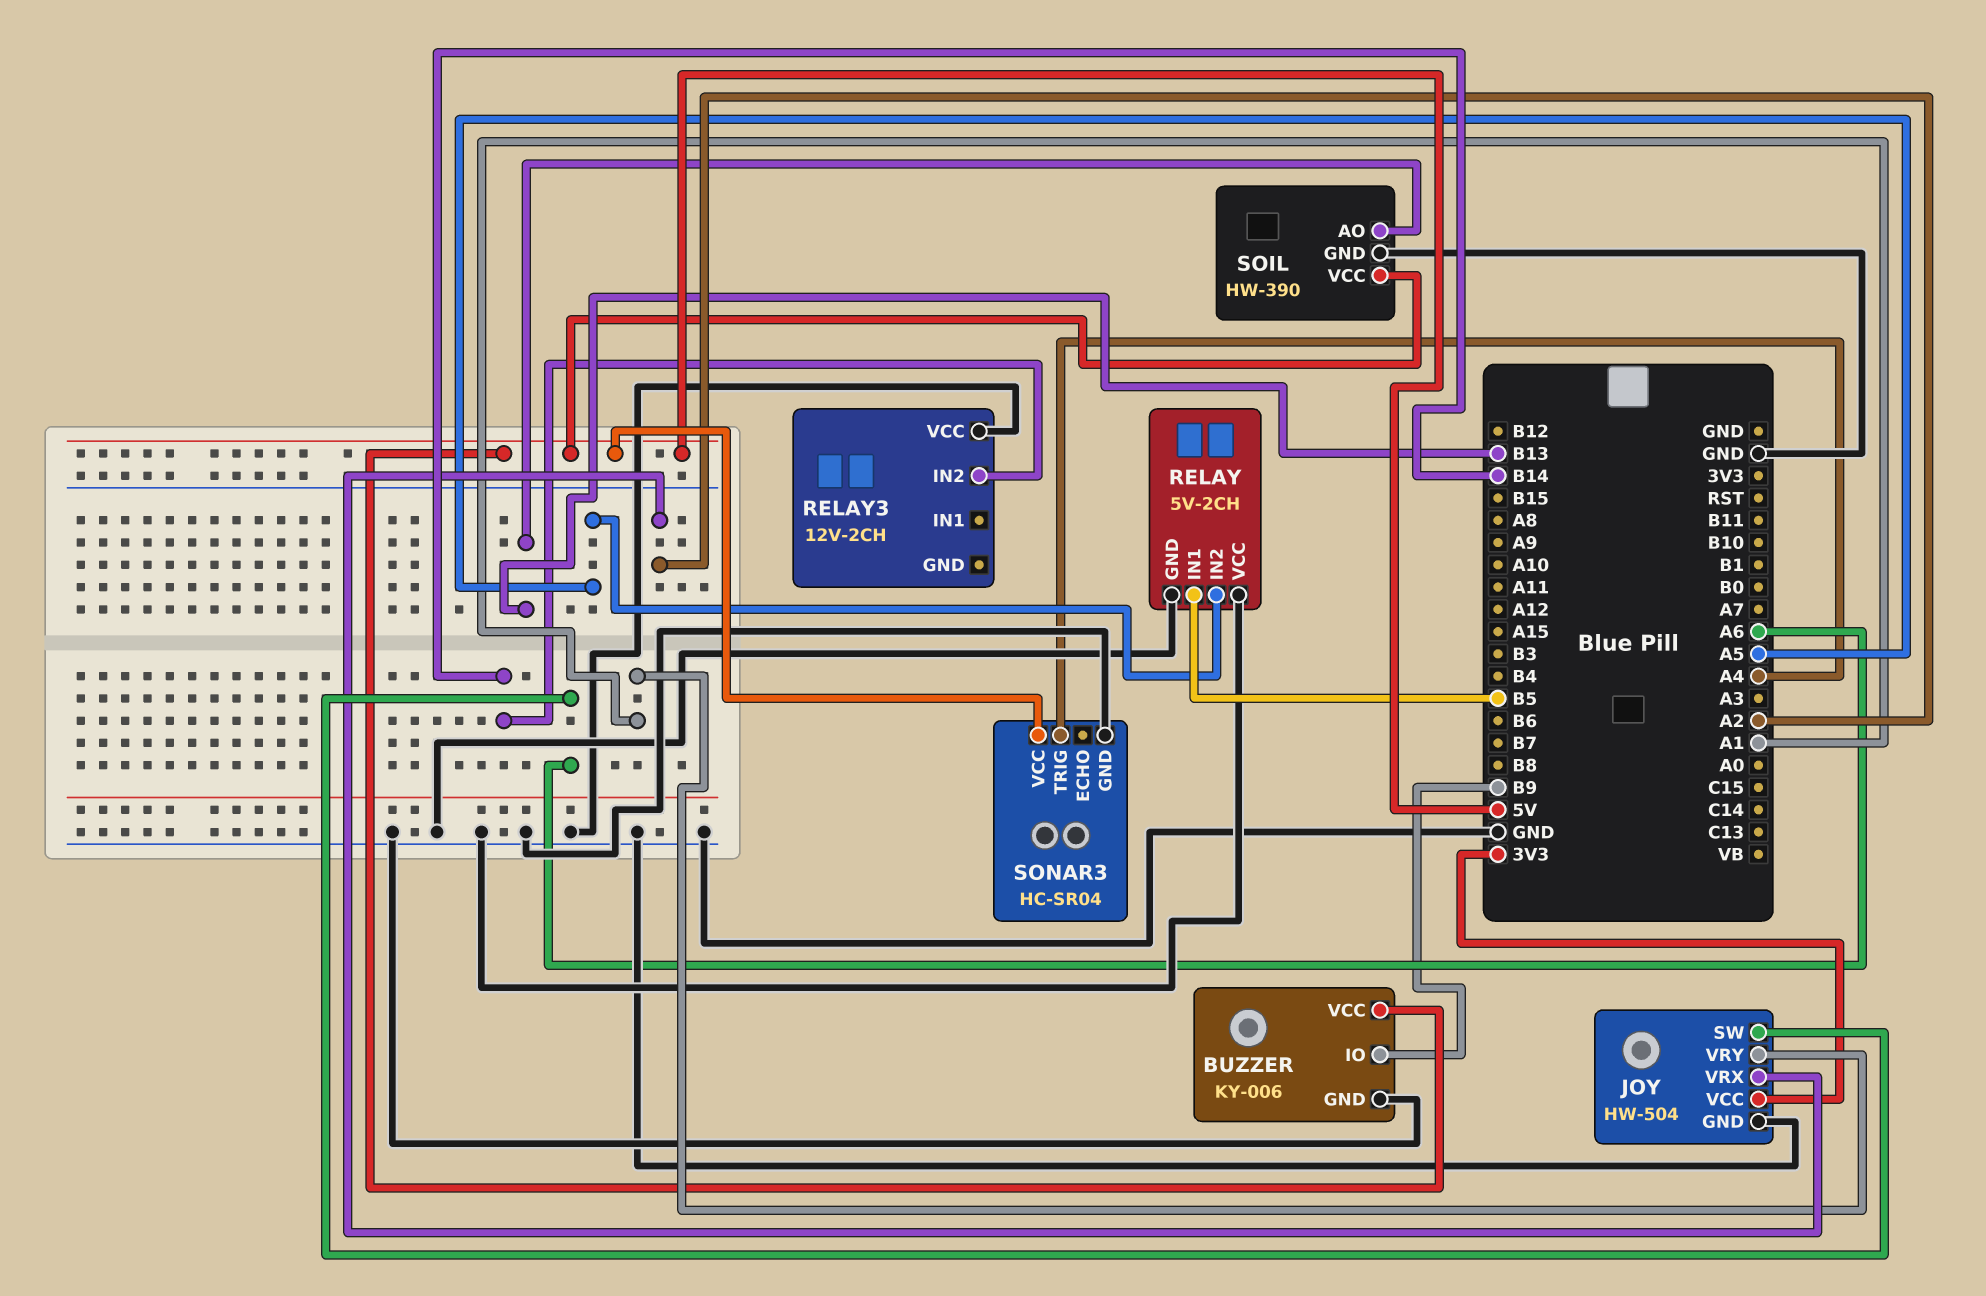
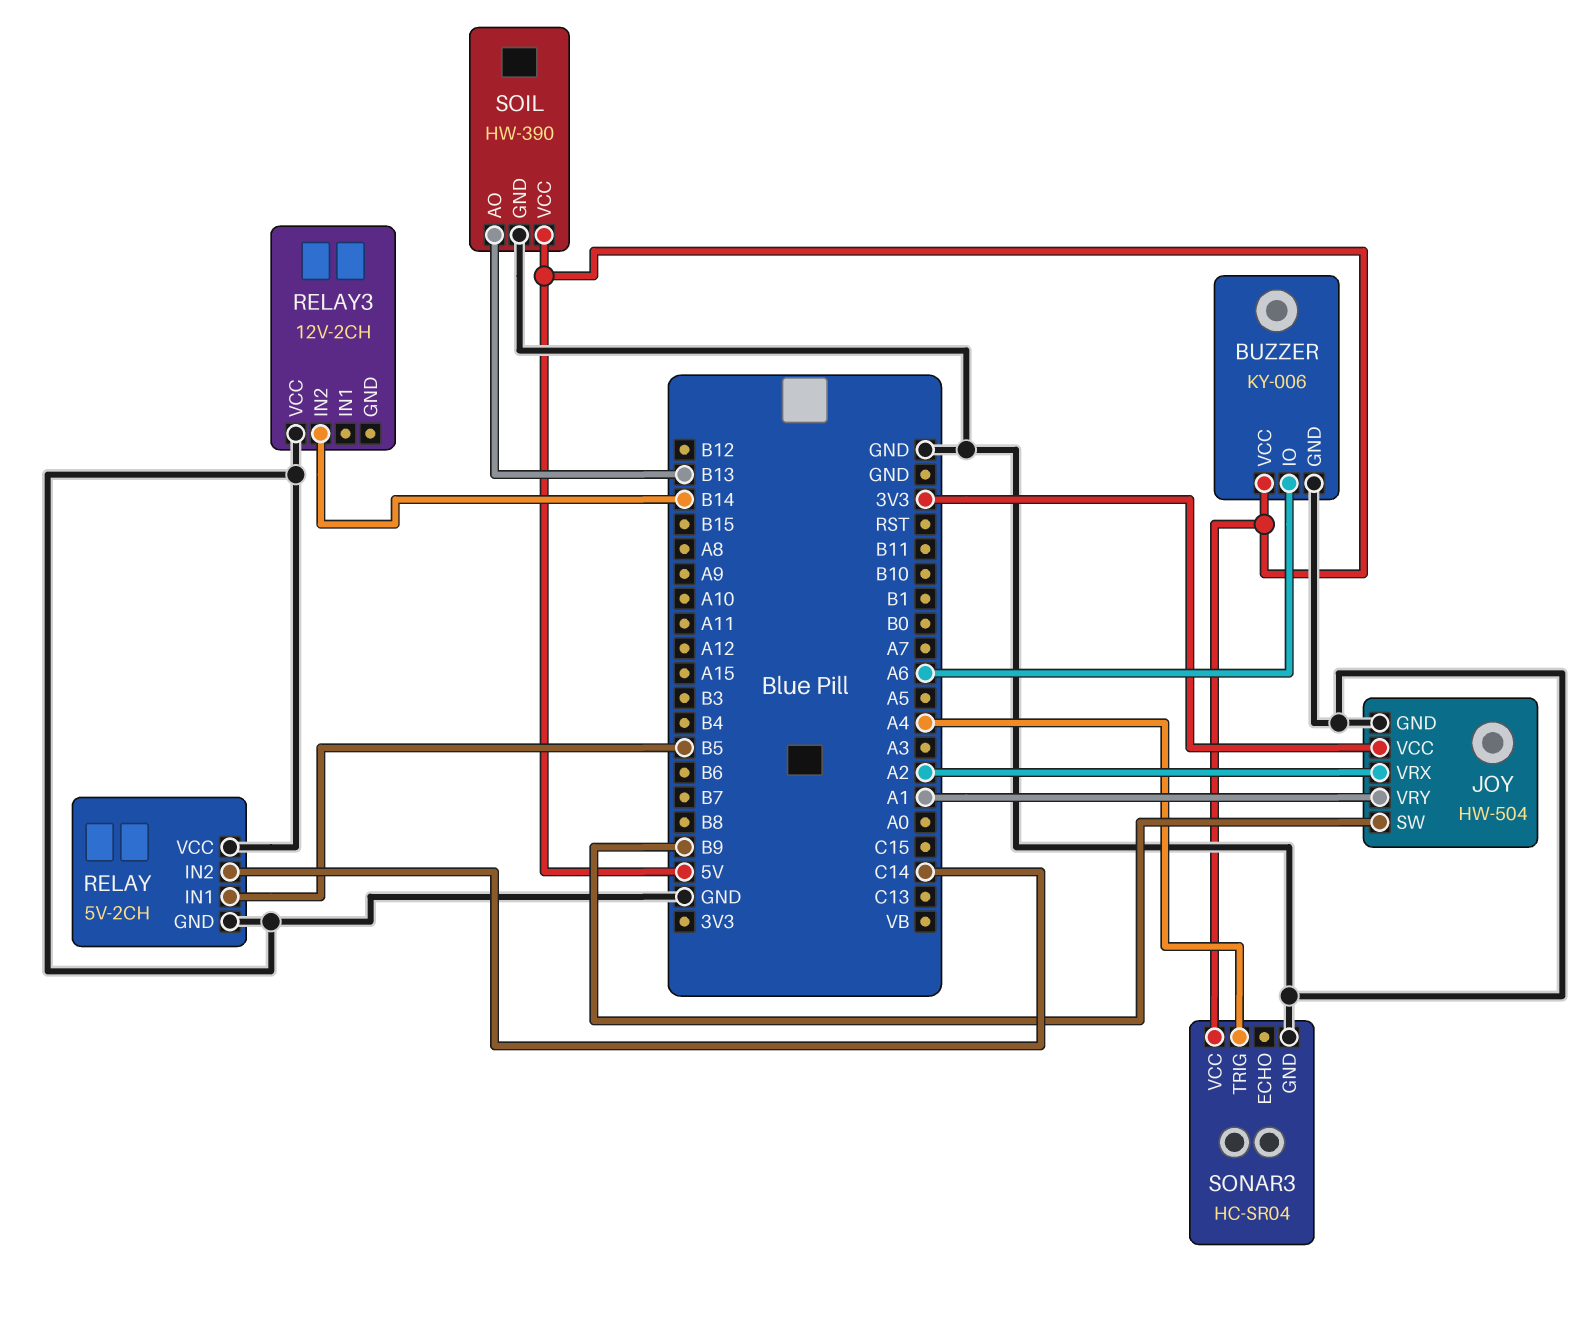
BUZZER pin IO: B9 -> A6
JOY pin SW: A6 -> B9
RELAY pin IN2: A5 -> C14

